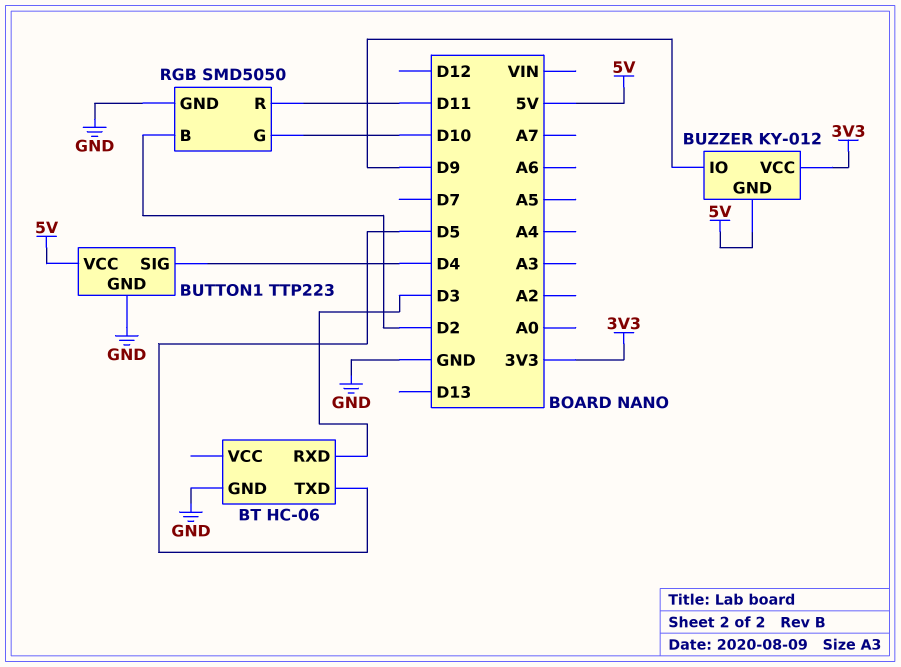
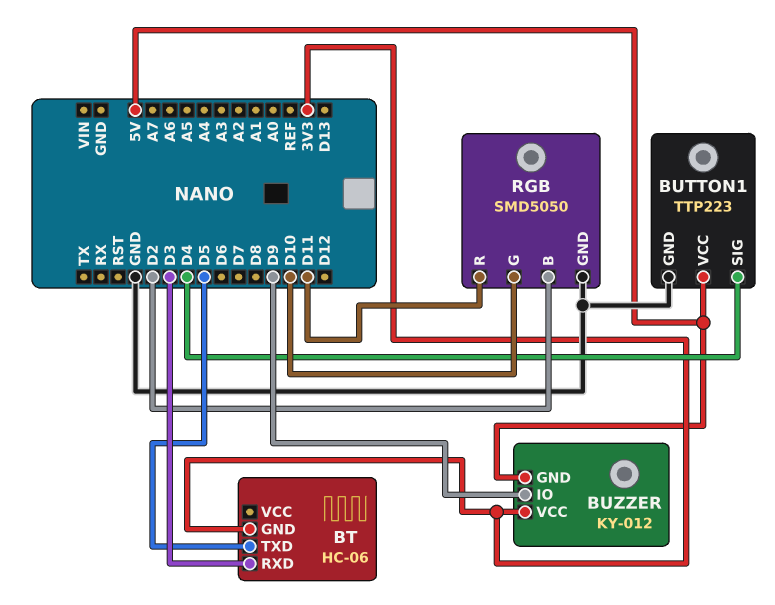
BT pin GND: GND -> 3V3

